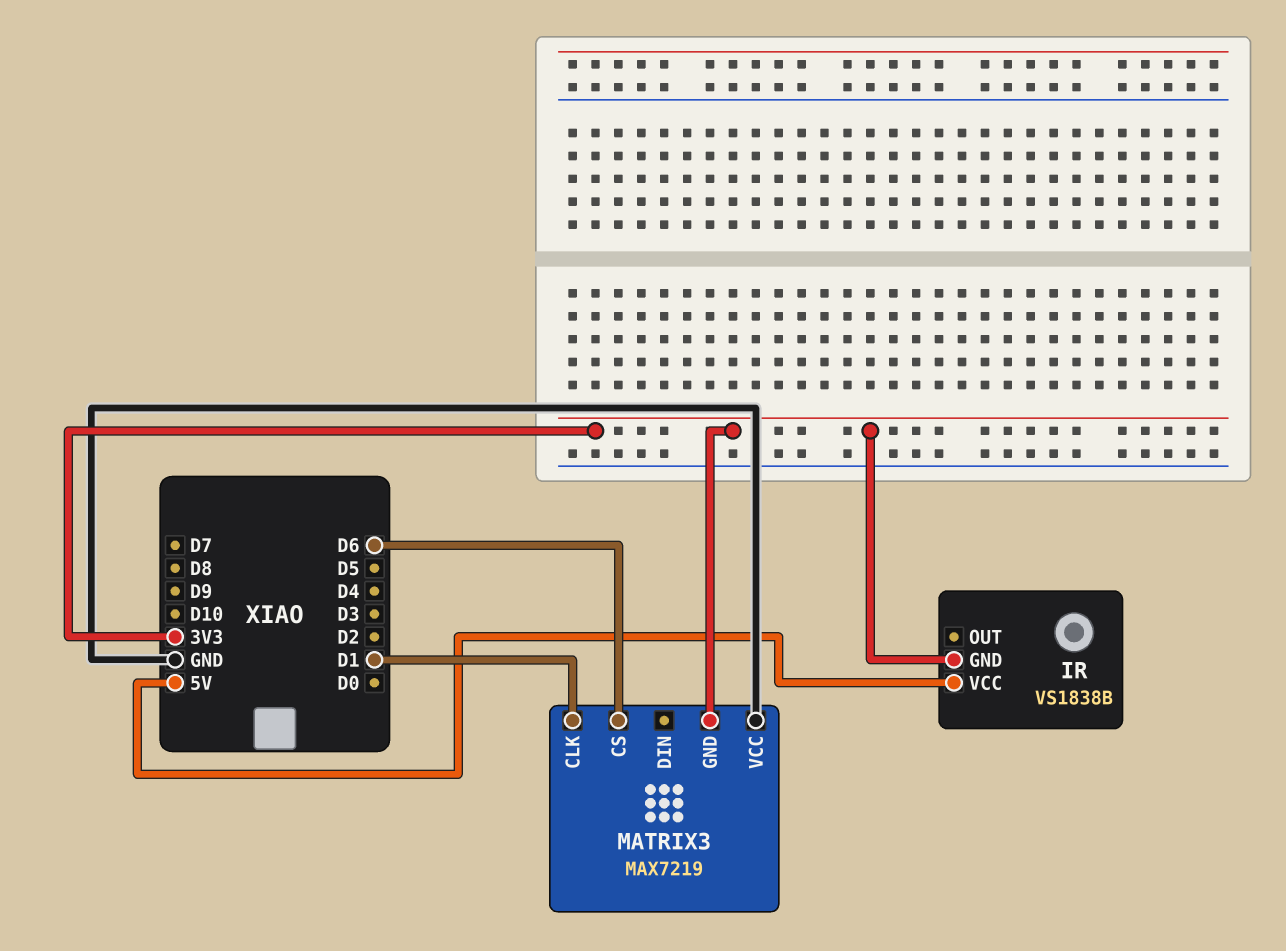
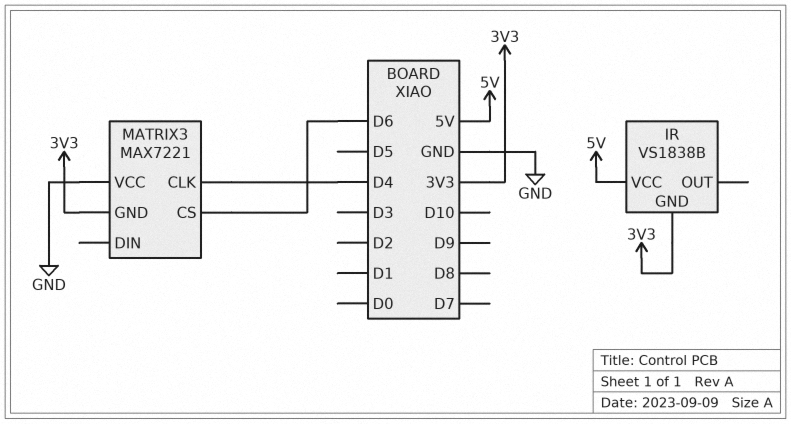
MATRIX3: MAX7219 -> MAX7221
MATRIX3 pin CLK: D1 -> D4

